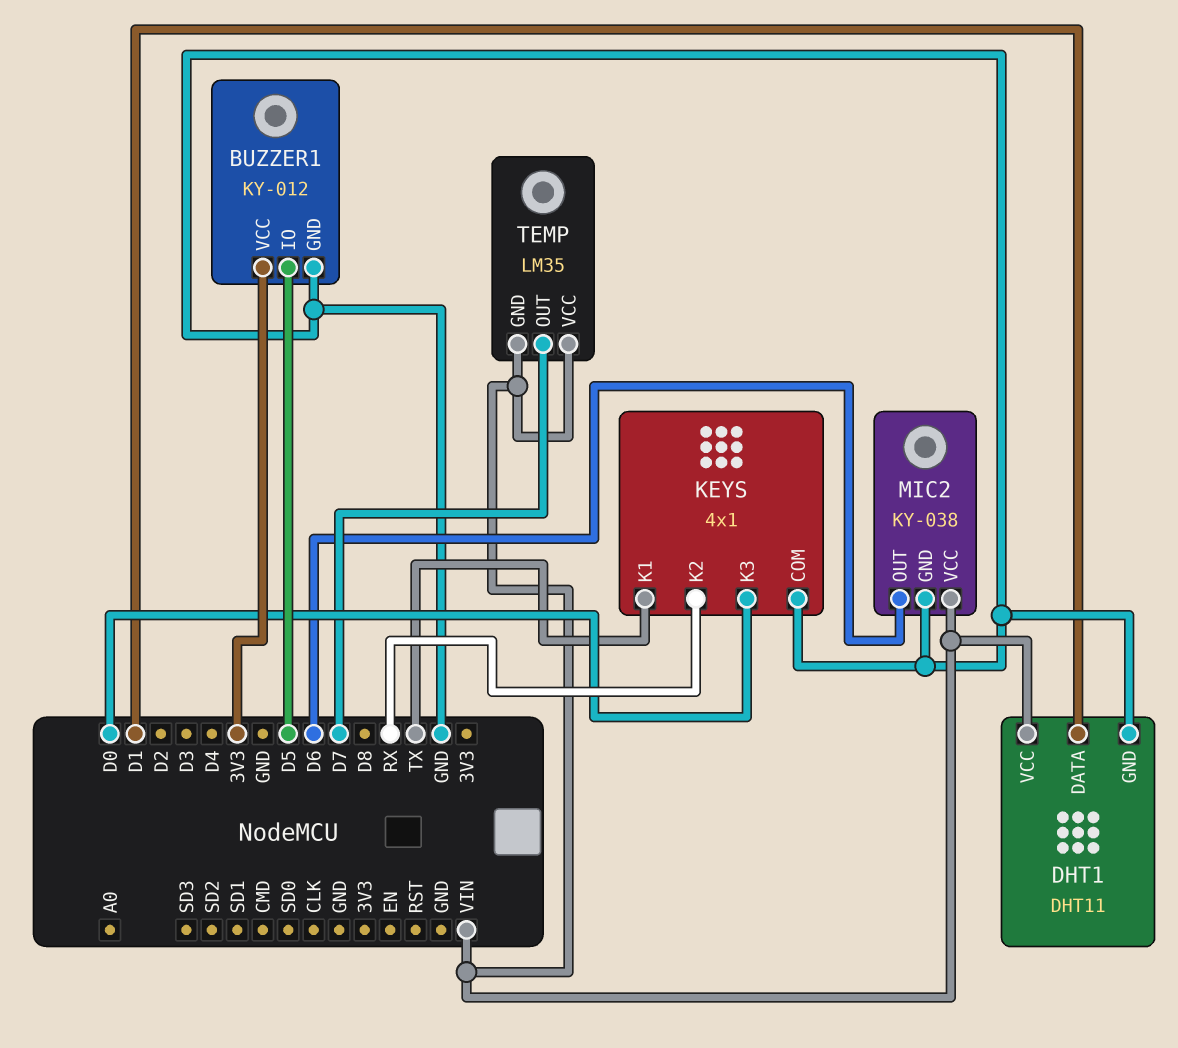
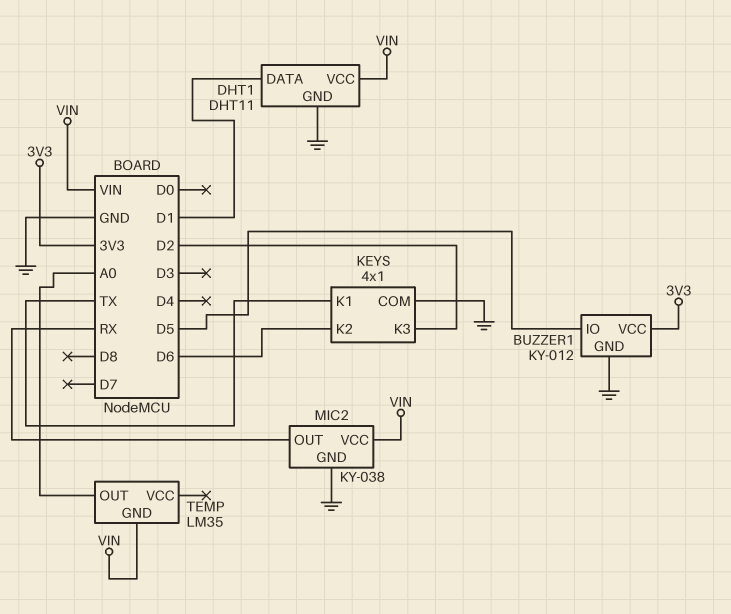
KEYS pin K2: RX -> D6
KEYS pin K3: D0 -> D2
MIC2 pin OUT: D6 -> RX
TEMP pin OUT: D7 -> A0
TEMP pin VCC: VIN -> none

